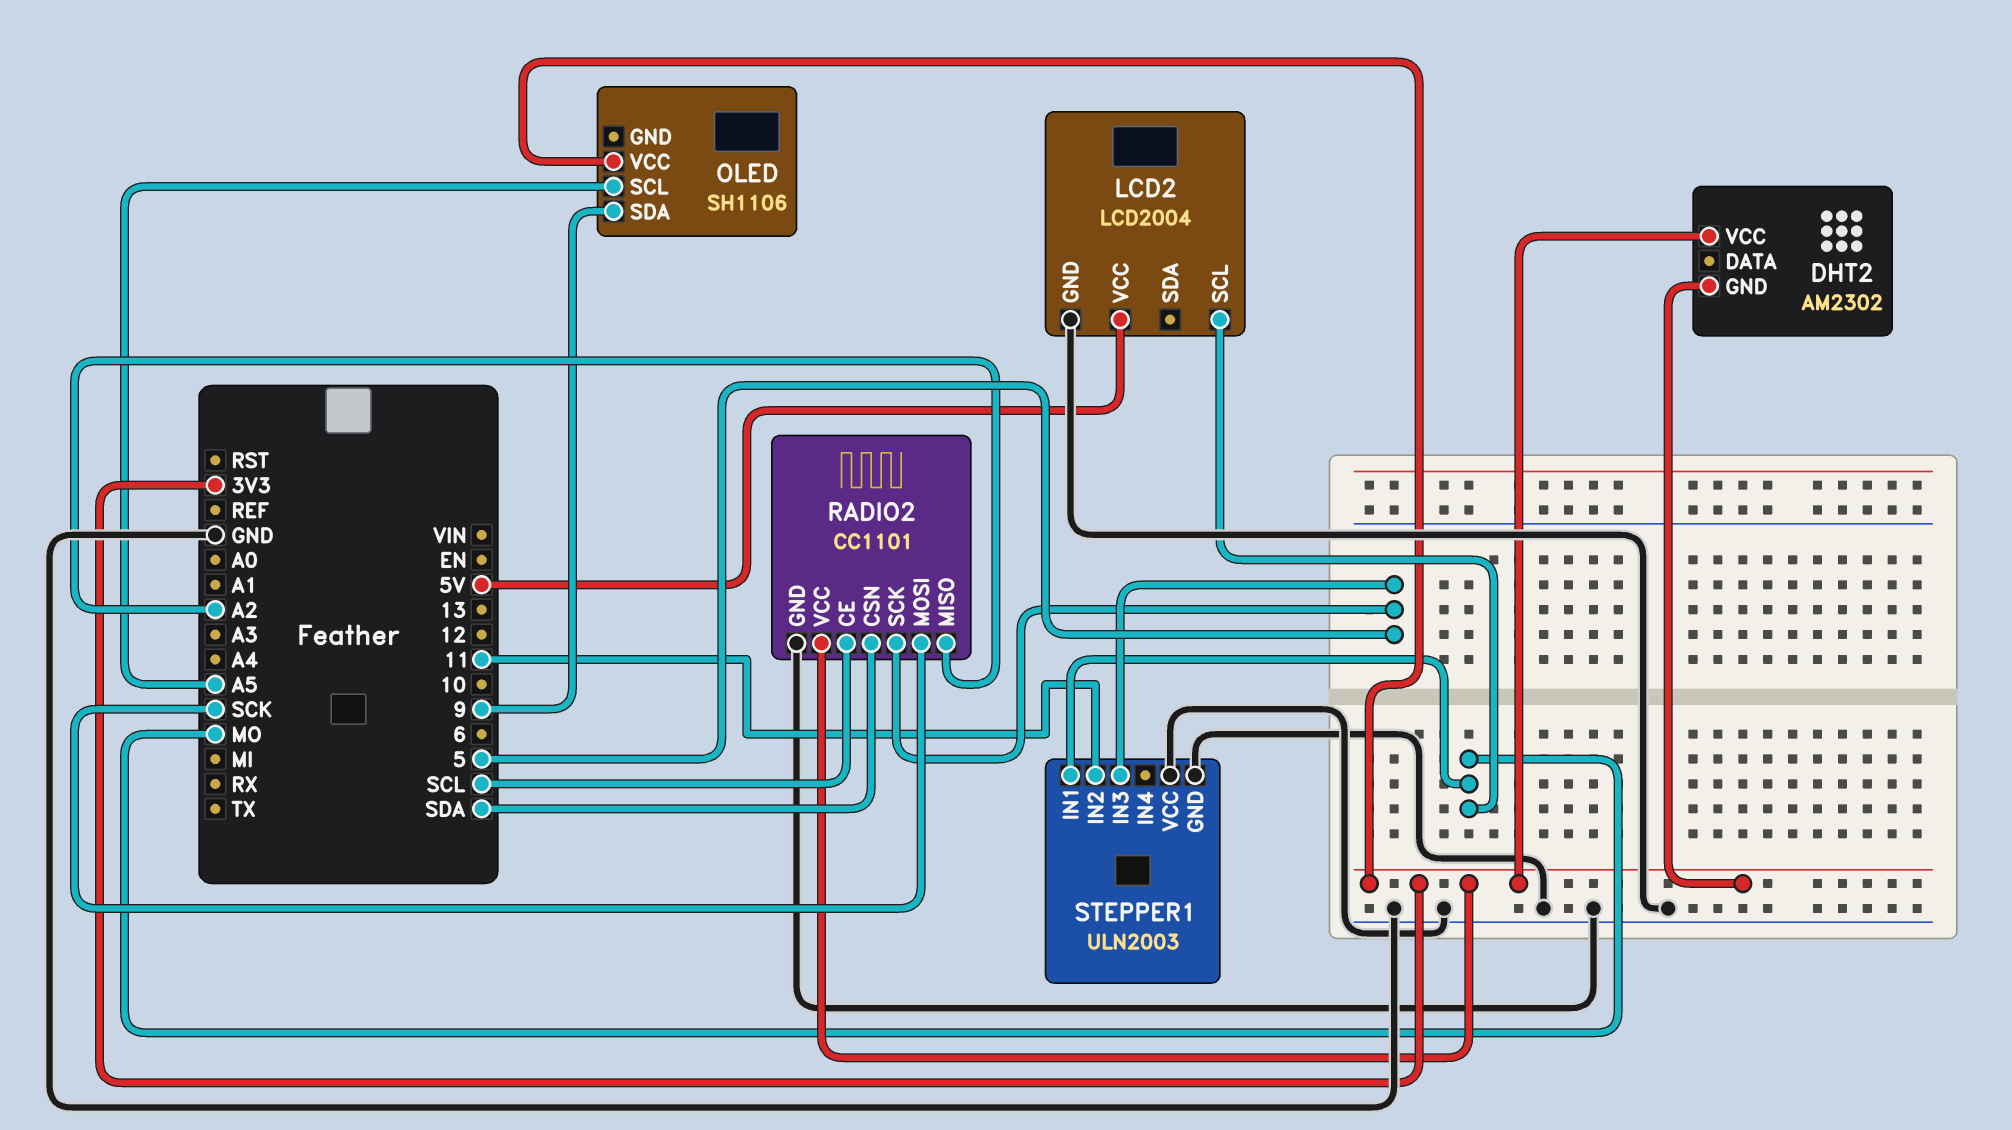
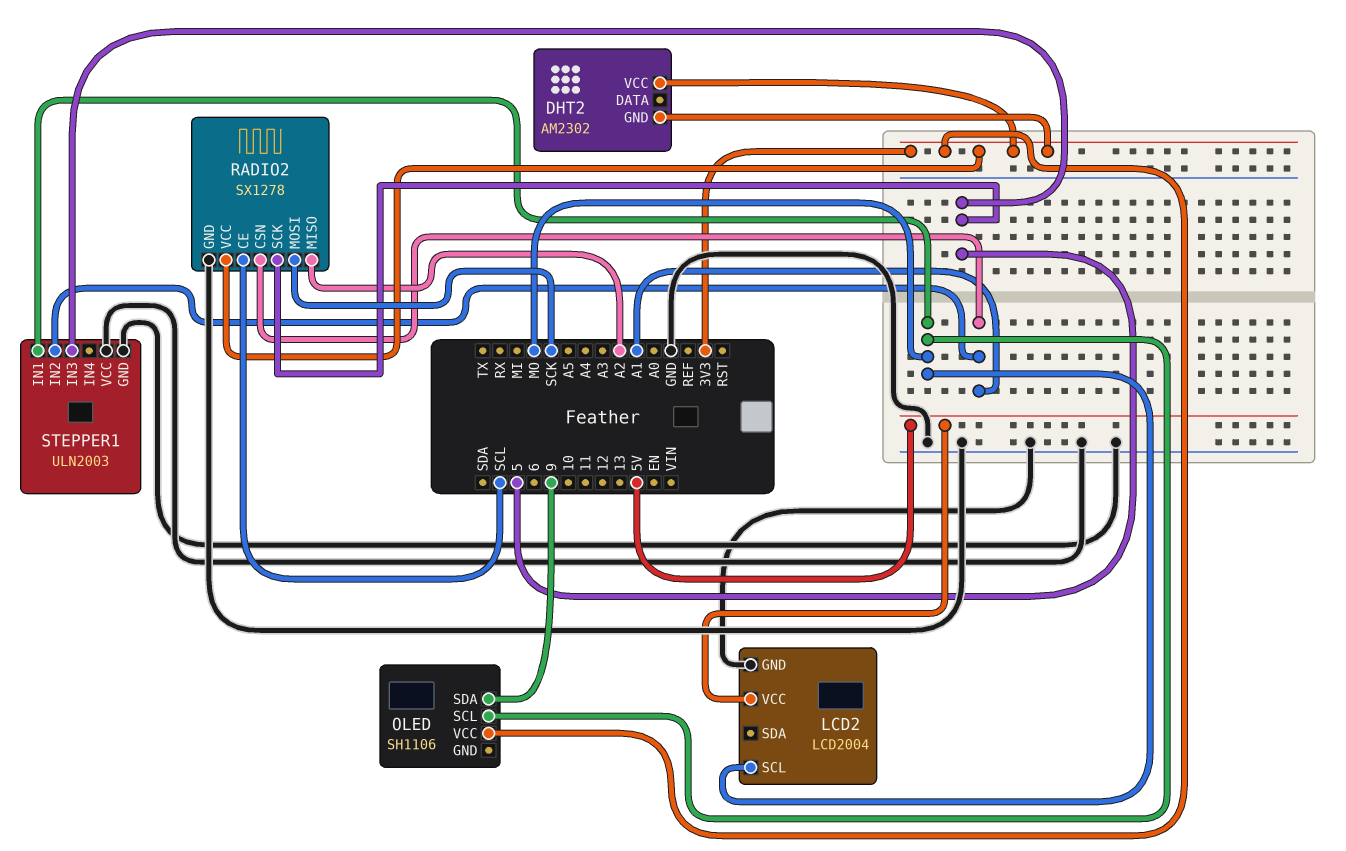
OLED pin SCL: A5 -> MO
RADIO2: CC1101 -> SX1278
RADIO2 pin CSN: SDA -> A1
STEPPER1 pin IN2: 11 -> A1

